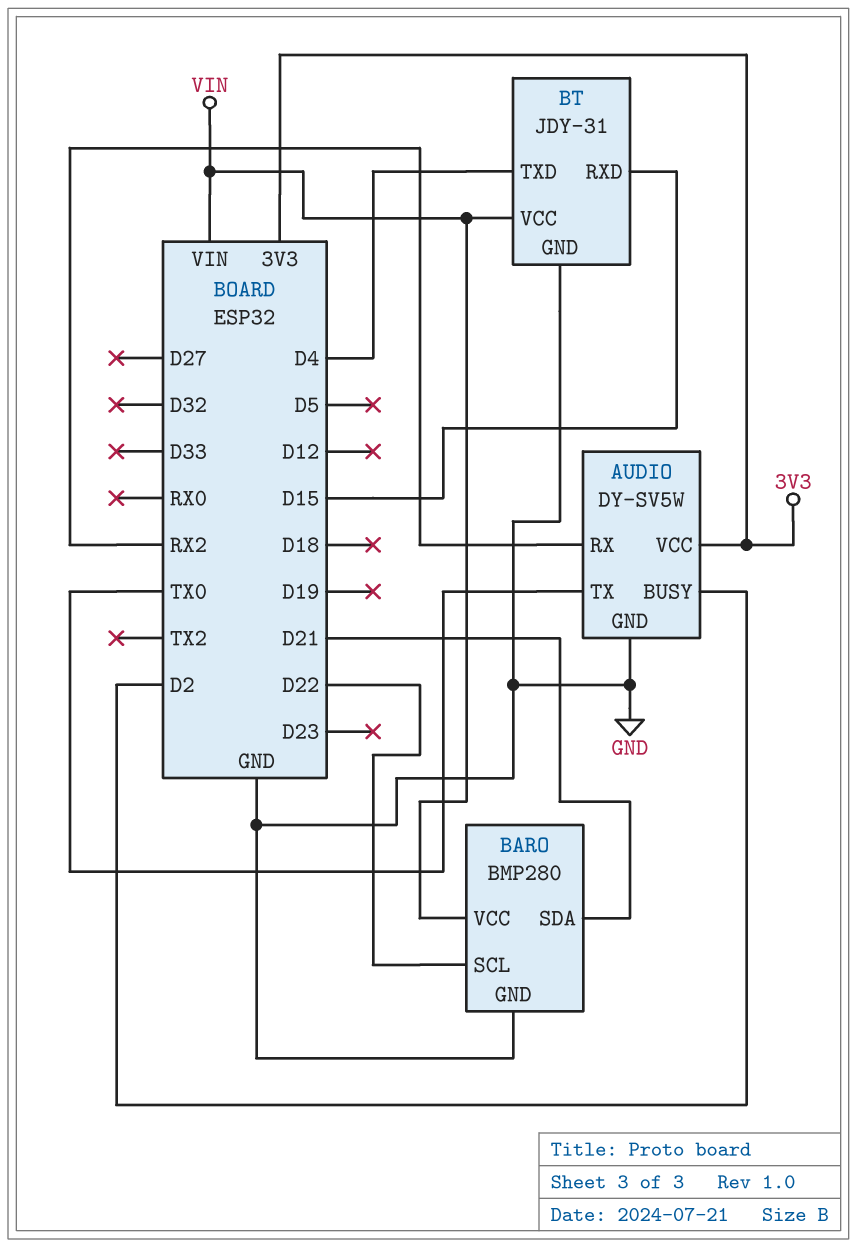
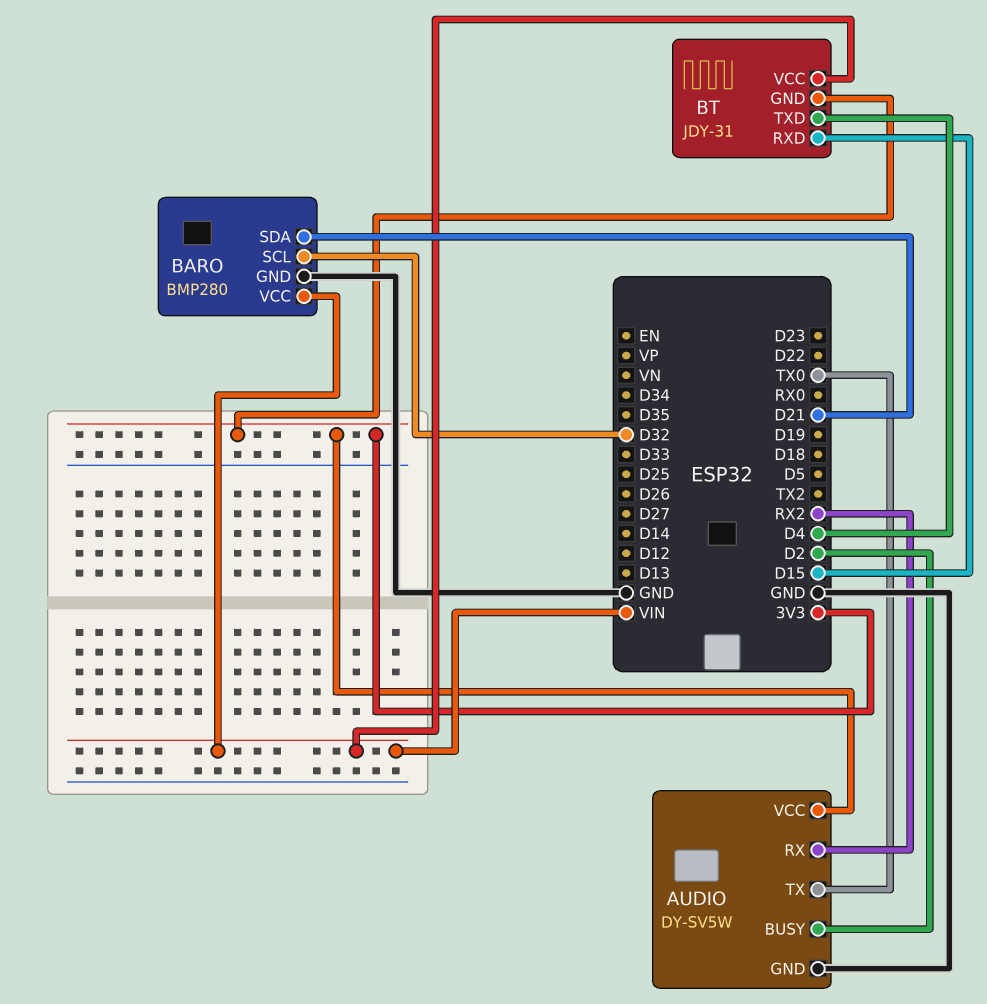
BARO pin SCL: D22 -> D32
BT pin GND: GND -> 3V3

